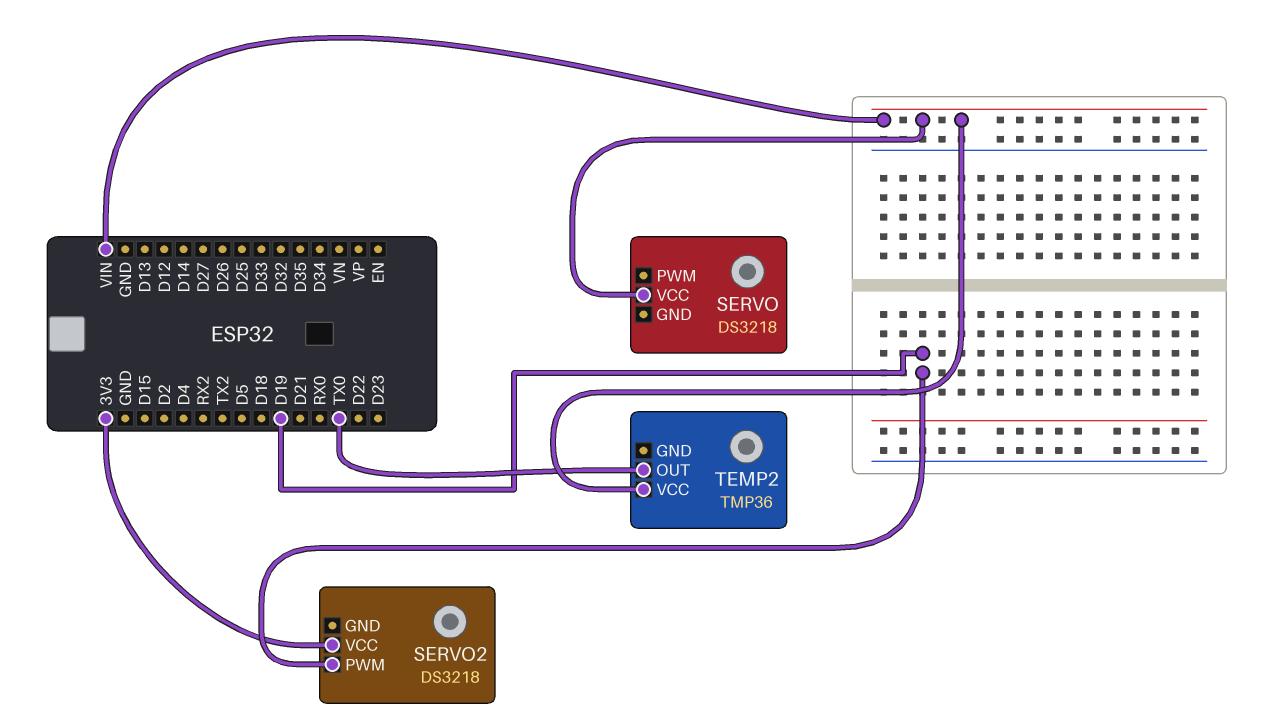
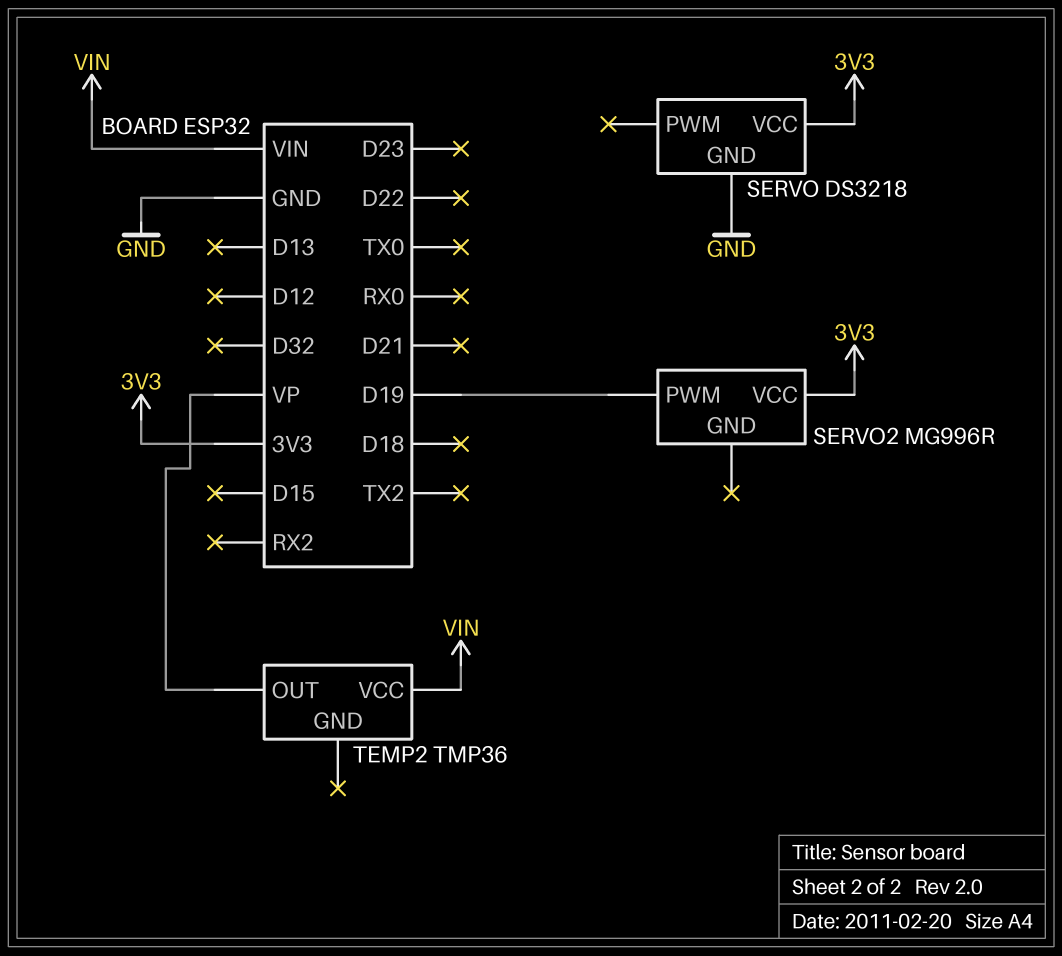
SERVO pin GND: none -> GND
SERVO pin VCC: VIN -> 3V3
SERVO2: DS3218 -> MG996R
TEMP2 pin OUT: TX0 -> VP

